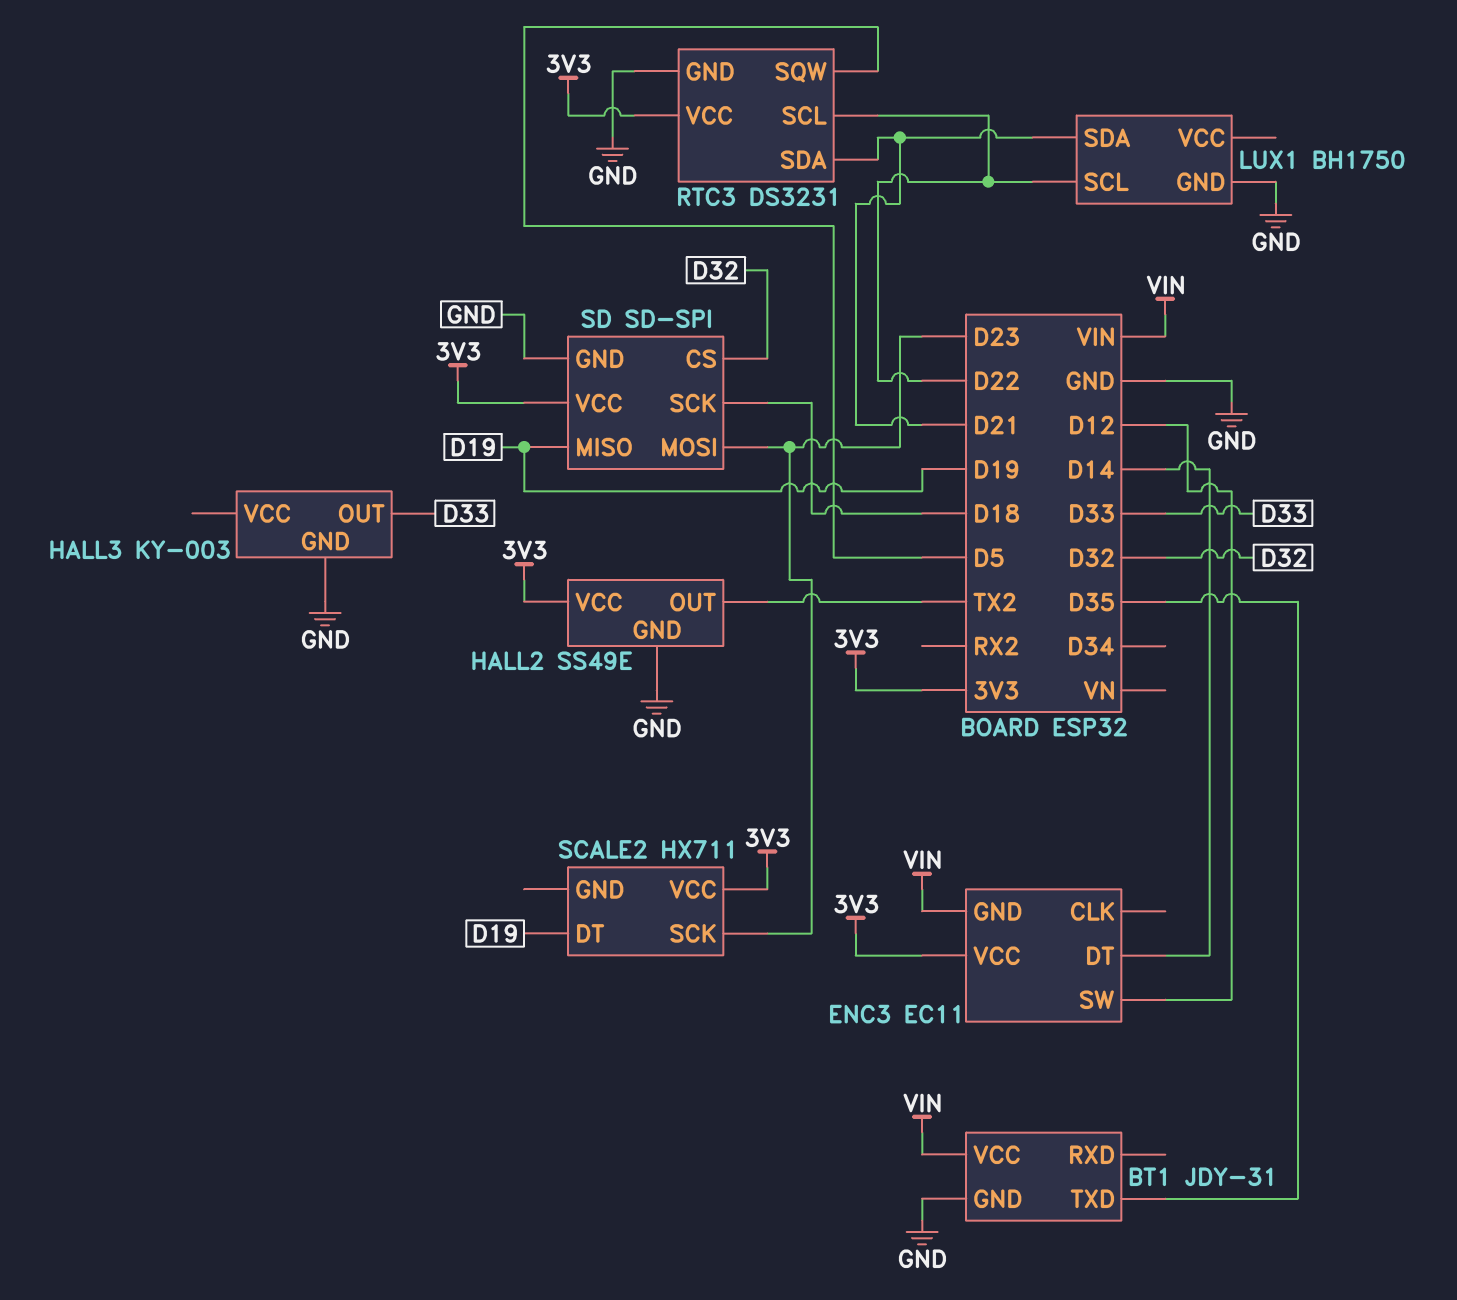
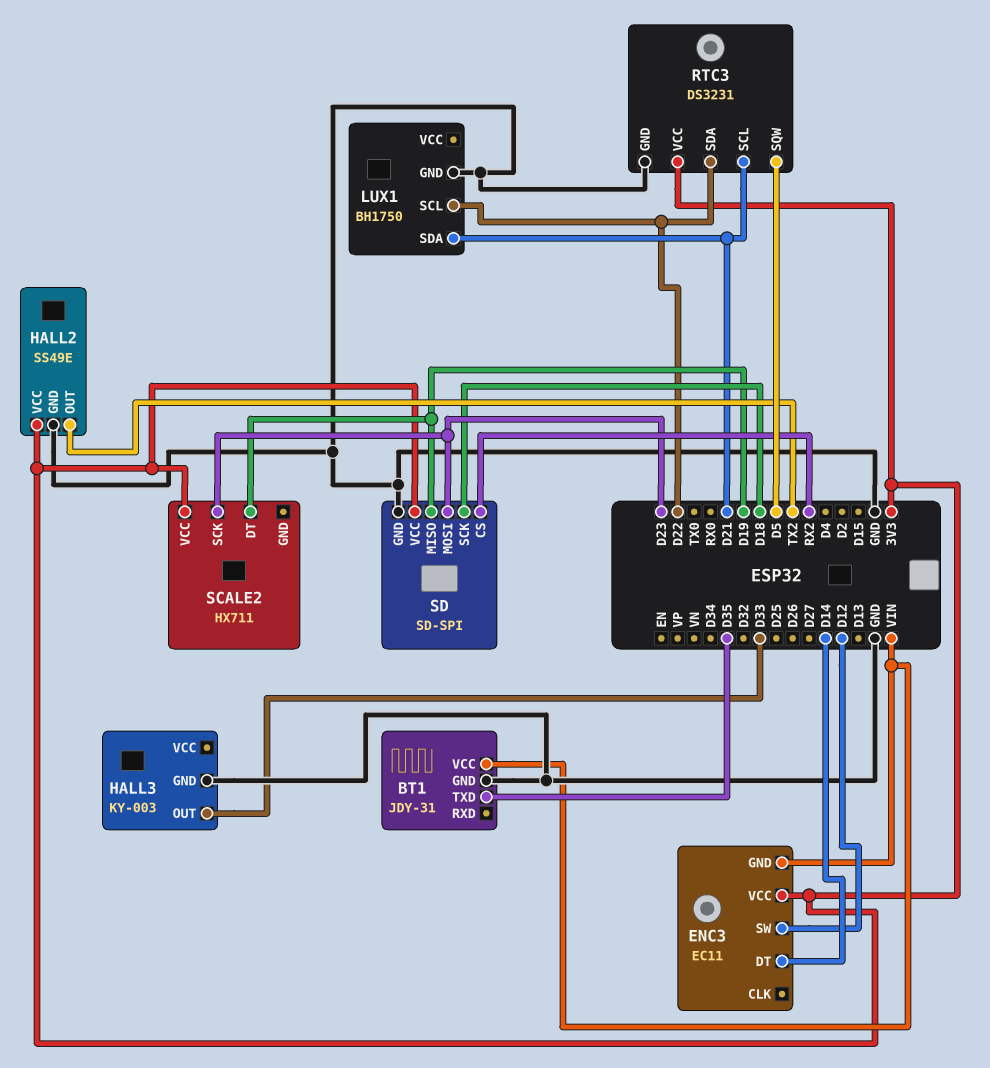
RTC3 pin SCL: D22 -> D21
RTC3 pin SDA: D21 -> D22
SD pin CS: D32 -> RX2

